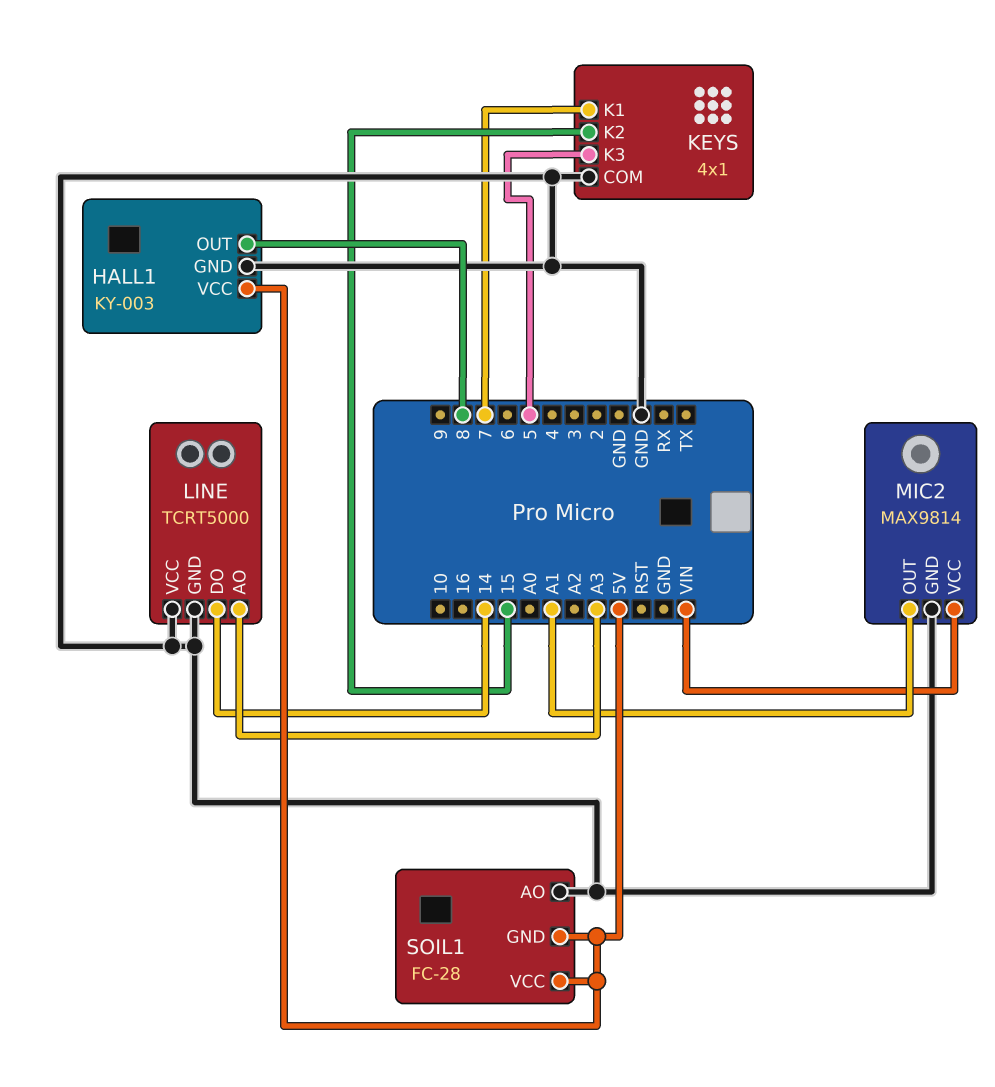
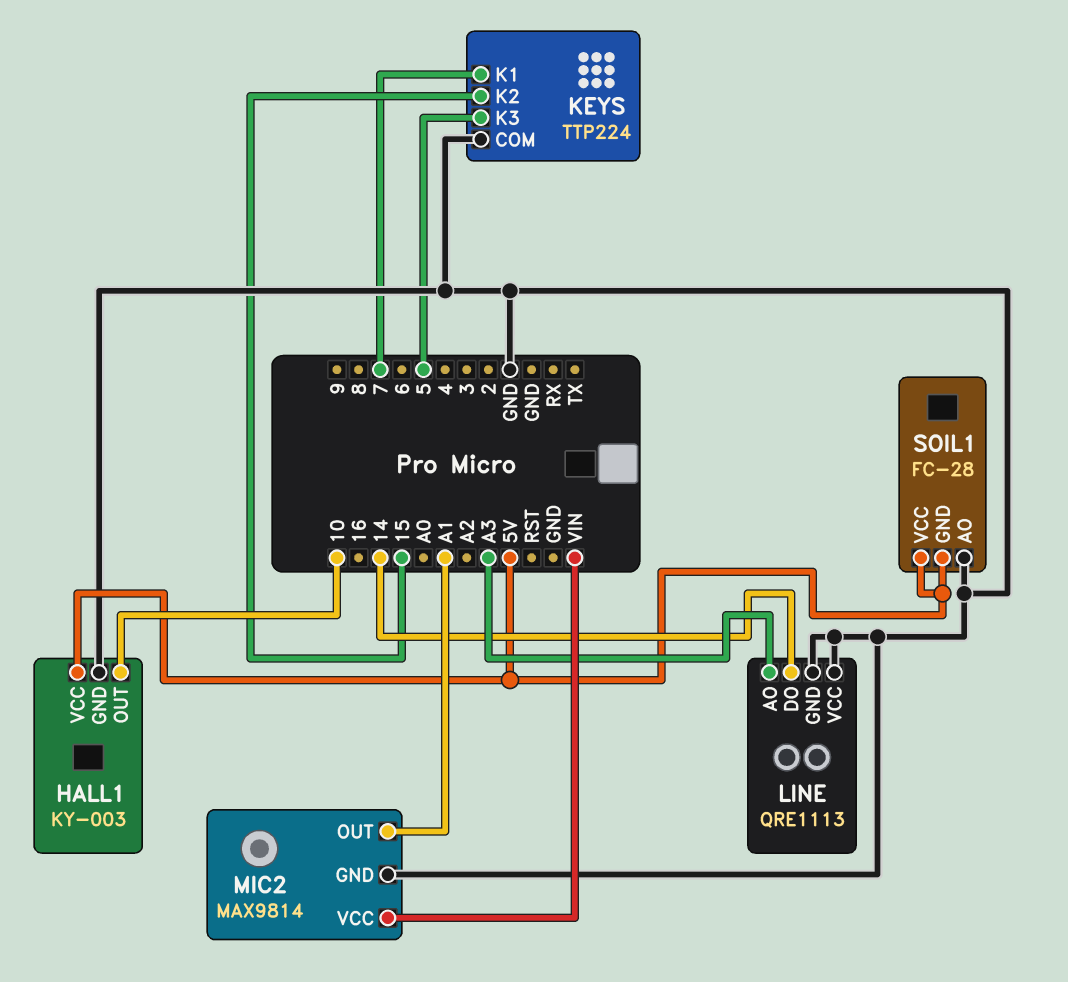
HALL1 pin OUT: 8 -> 10
KEYS: 4x1 -> TTP224
LINE: TCRT5000 -> QRE1113

